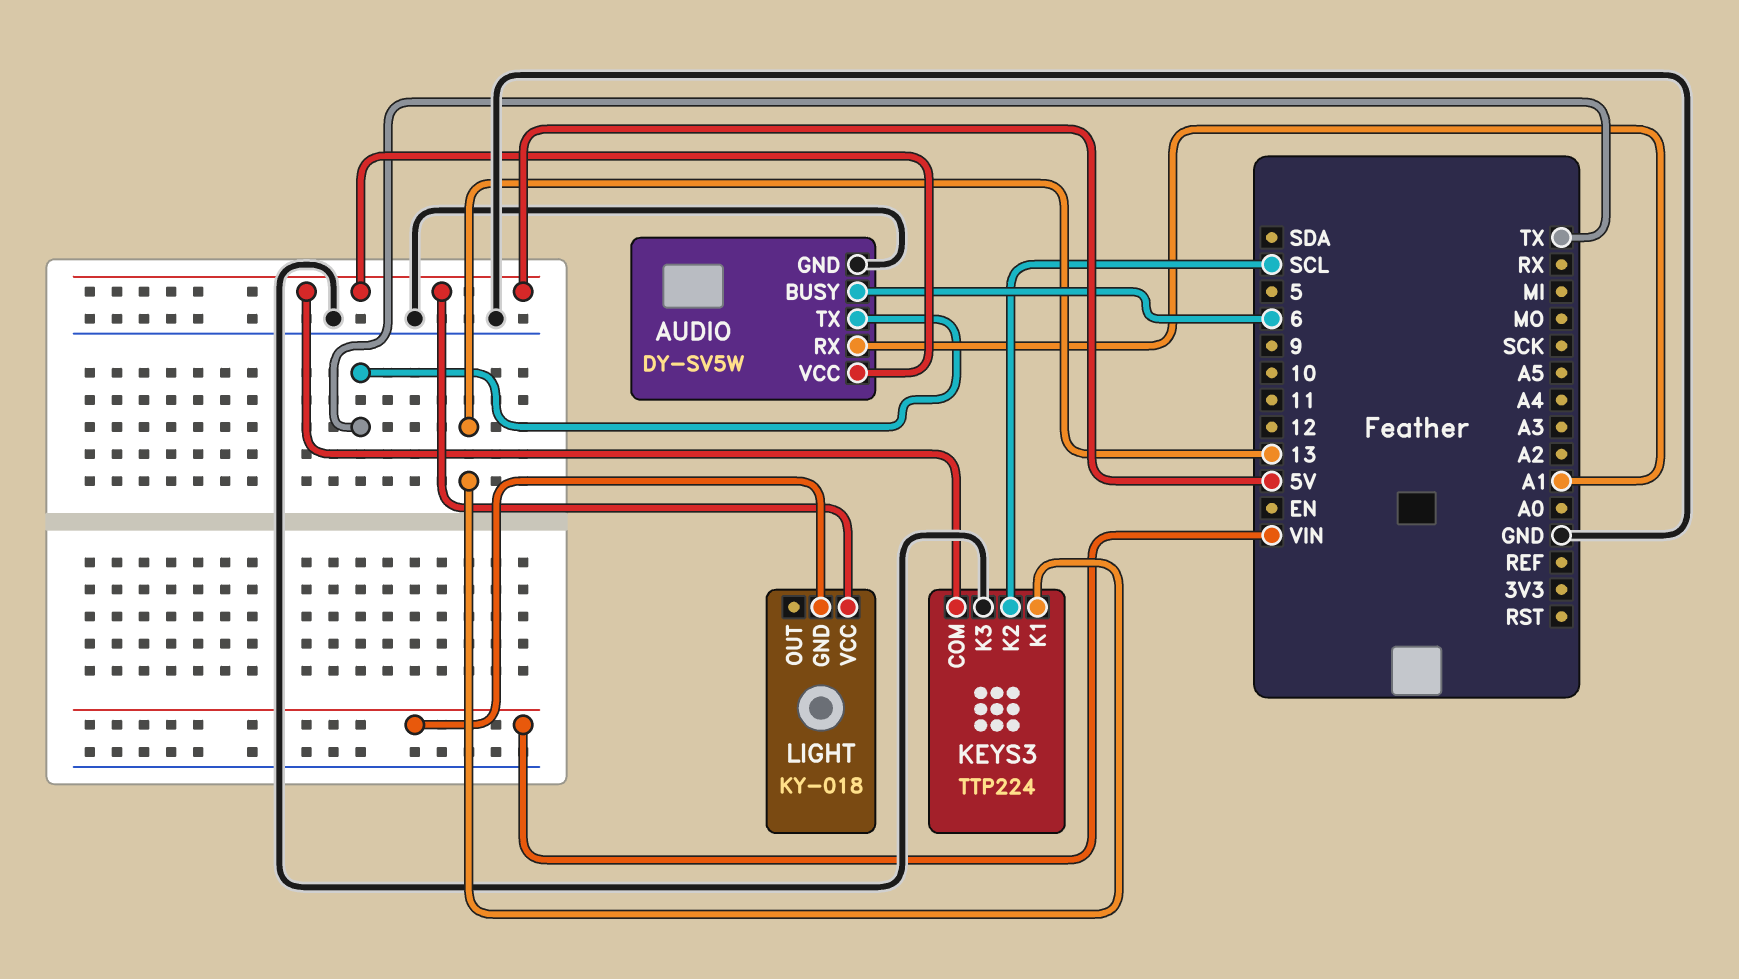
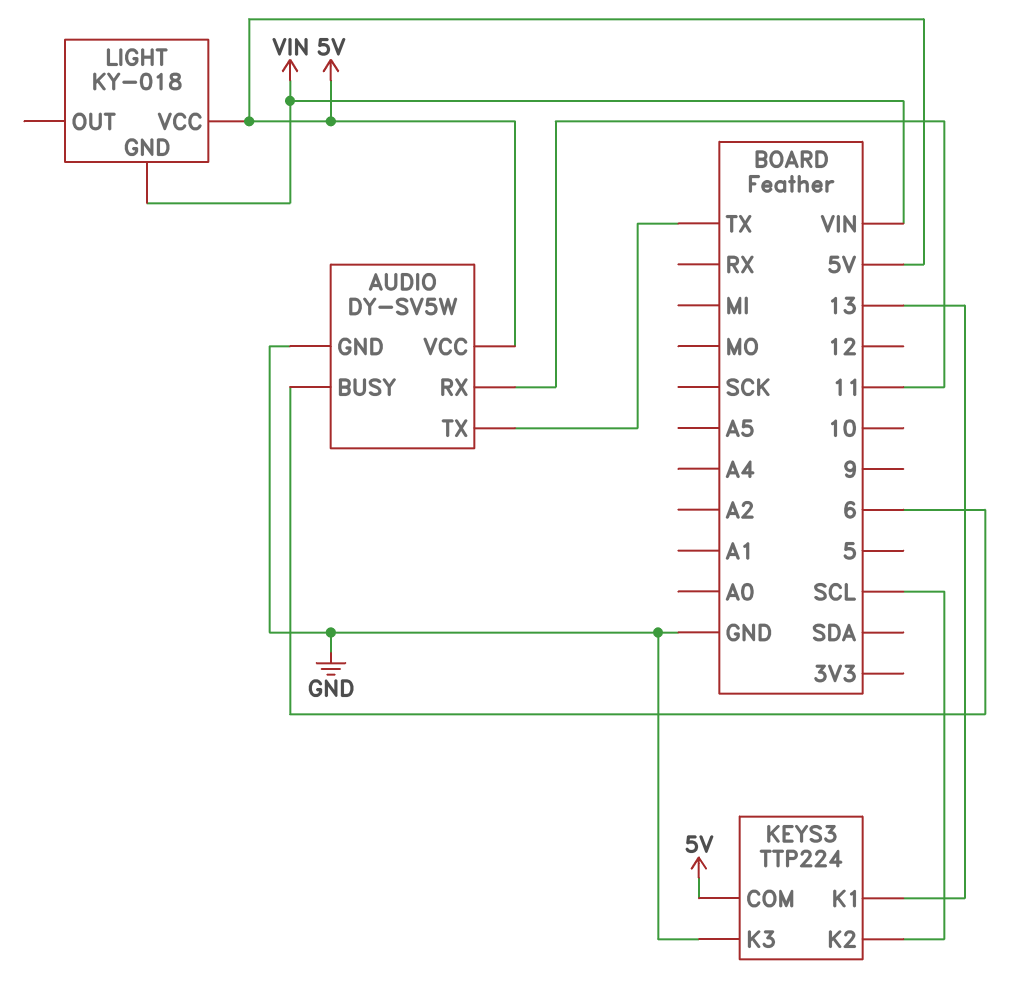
AUDIO pin RX: A1 -> 11

